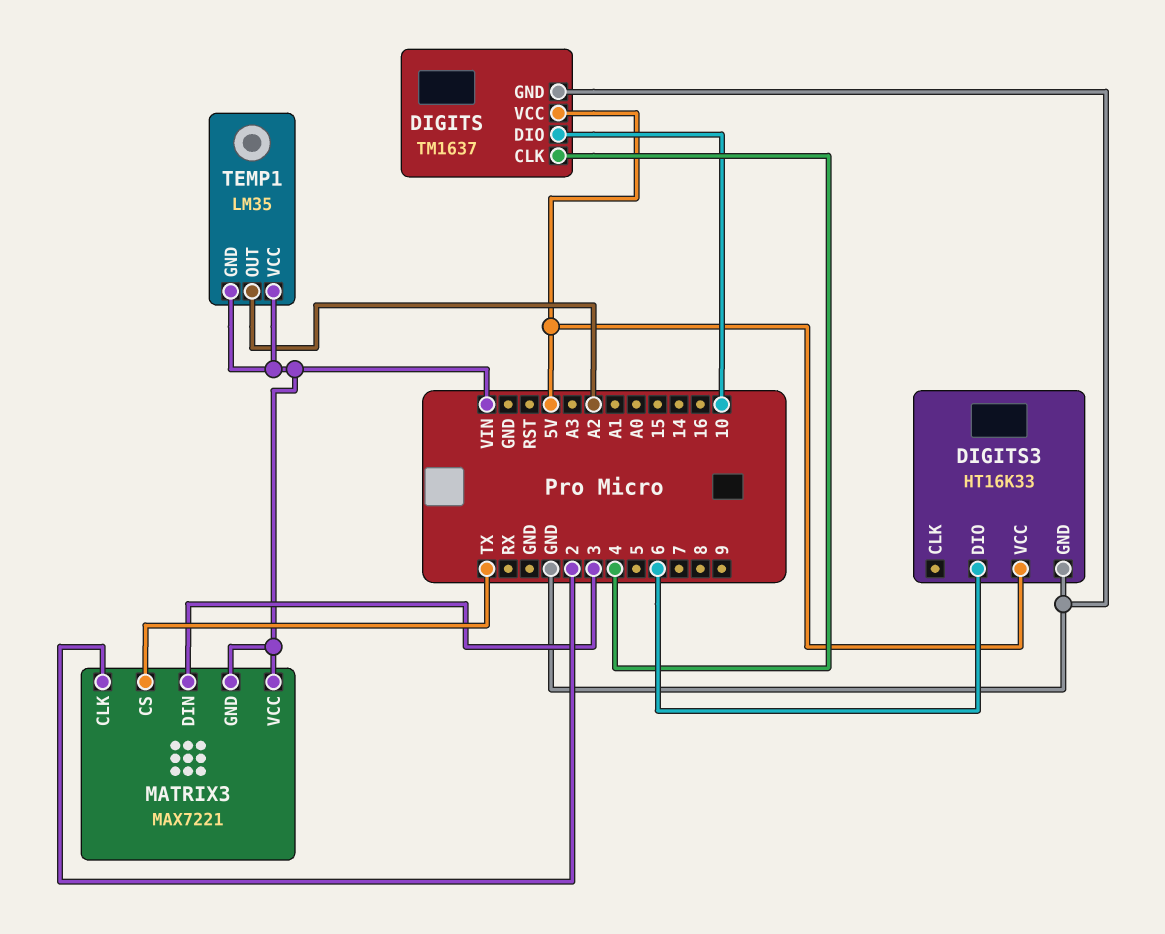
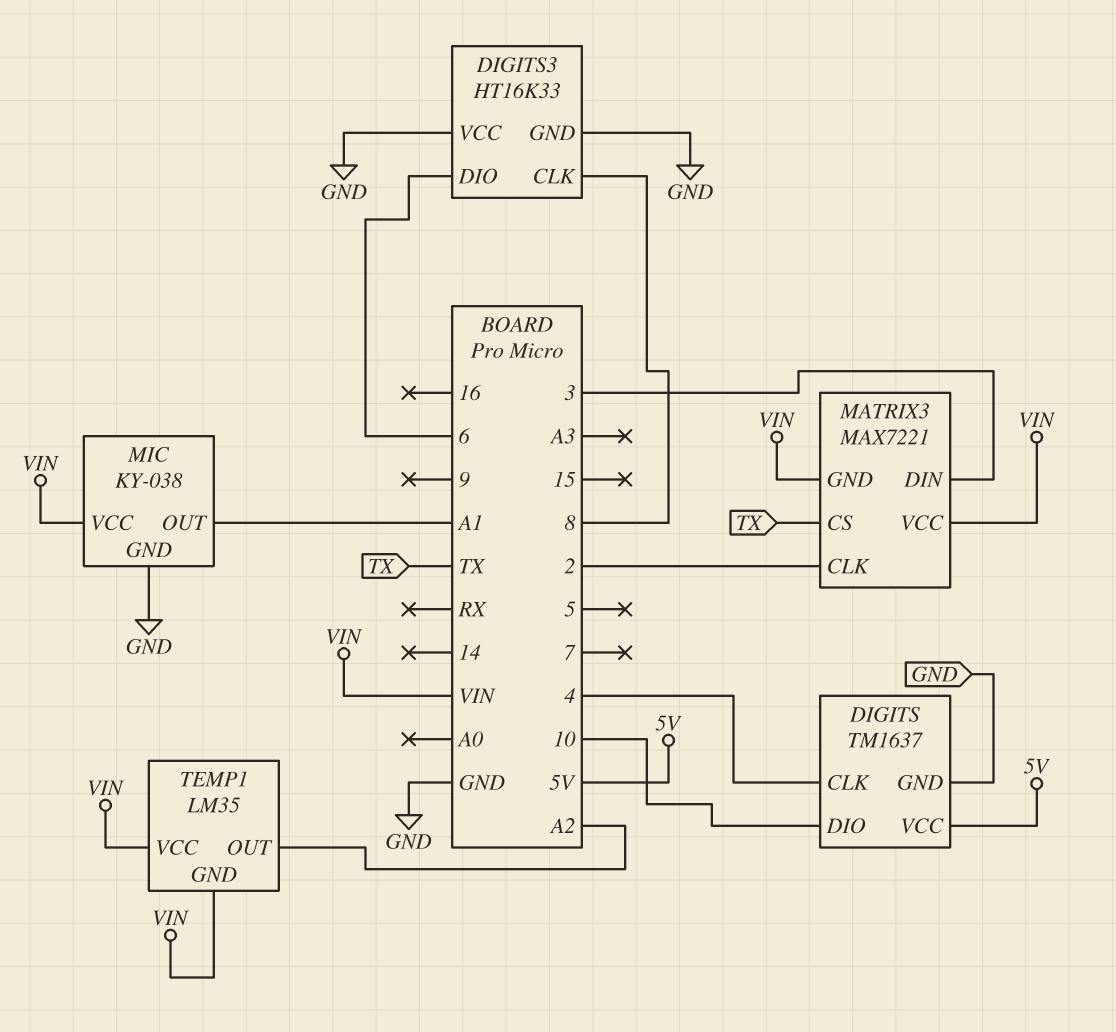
DIGITS3 pin CLK: none -> 8
DIGITS3 pin VCC: 5V -> GND
MIC: none -> KY-038
MIC pin GND: none -> GND
MIC pin OUT: none -> A1
MIC pin VCC: none -> VIN

